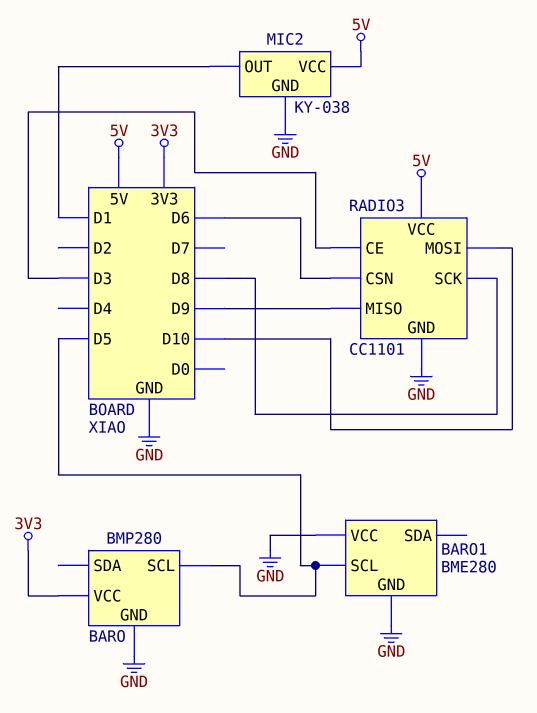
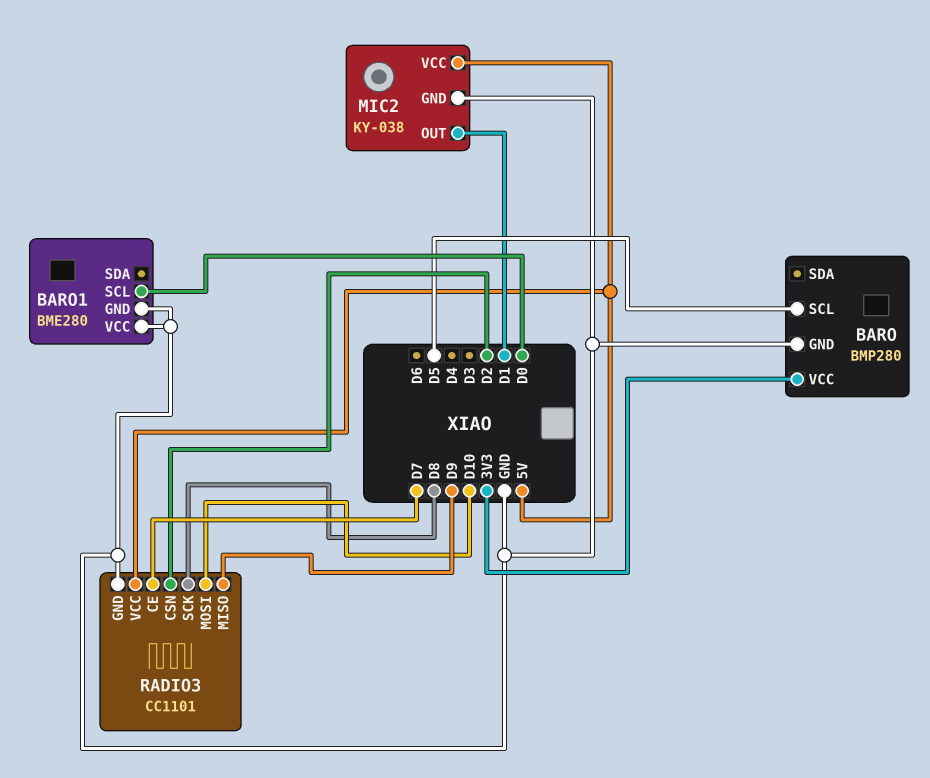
BARO1 pin SCL: D5 -> D0
RADIO3 pin CE: D3 -> D7
RADIO3 pin CSN: D6 -> D2

